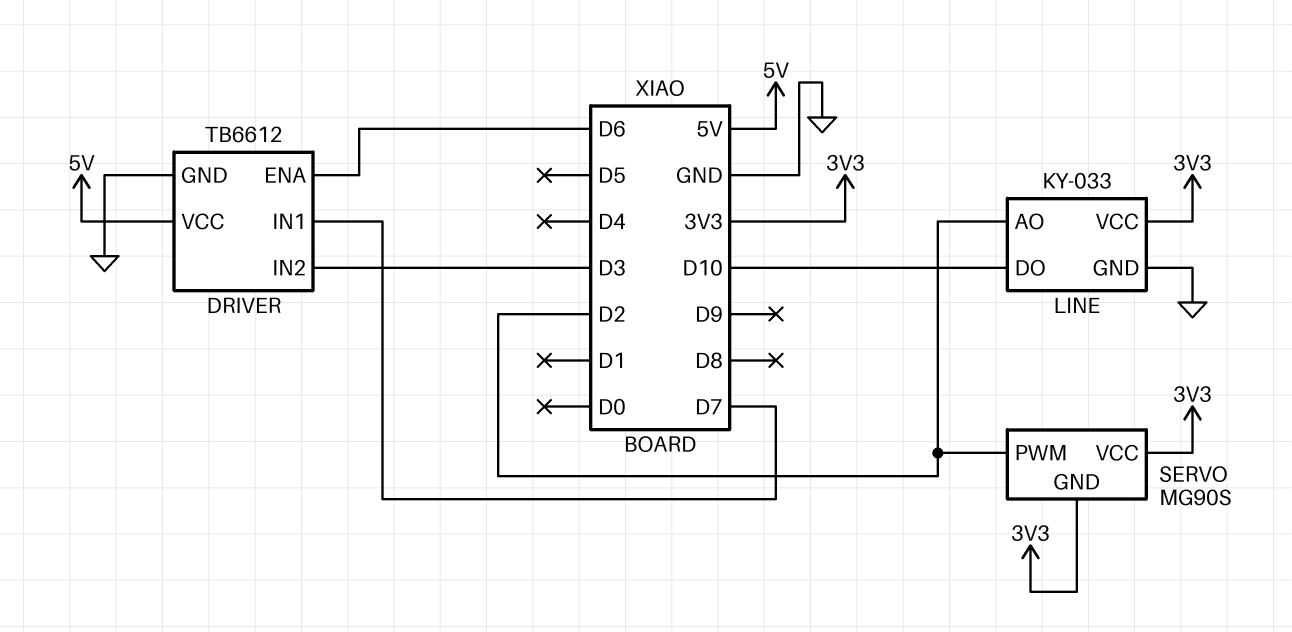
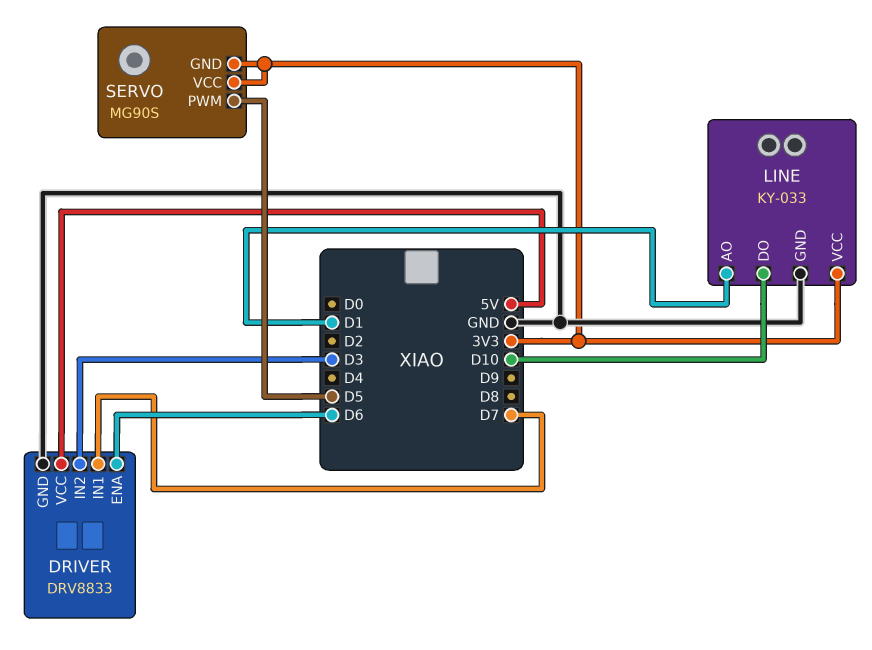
DRIVER: TB6612 -> DRV8833
LINE pin AO: D2 -> D1
SERVO pin PWM: D2 -> D5

